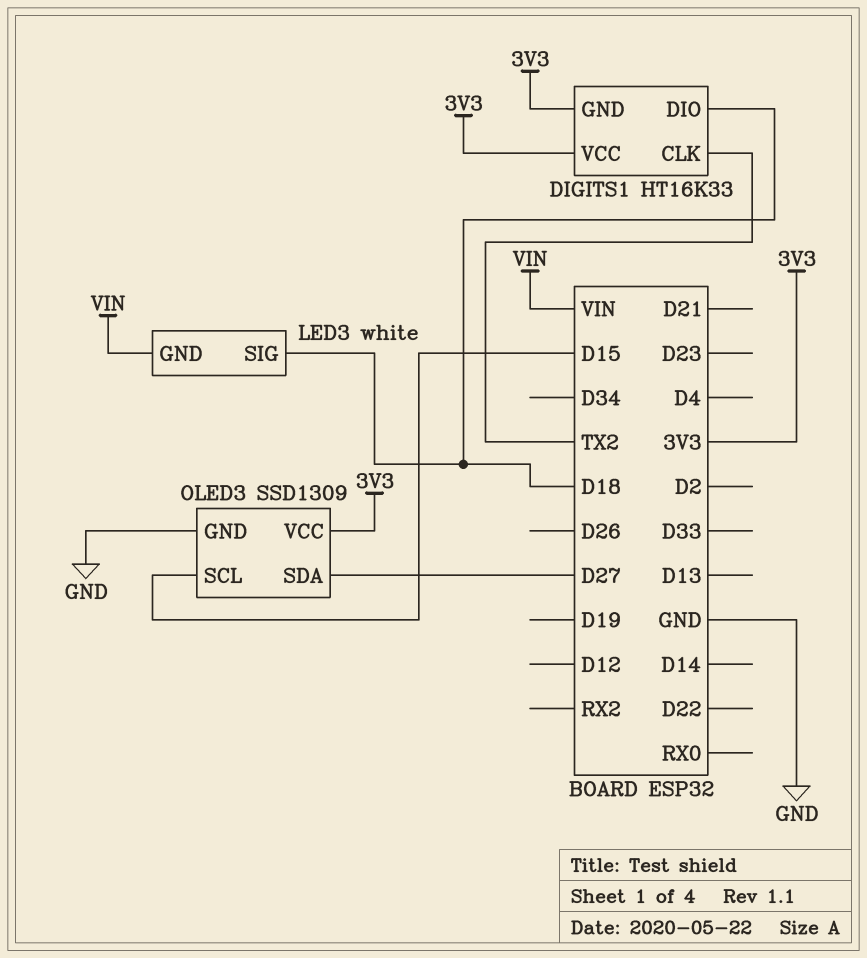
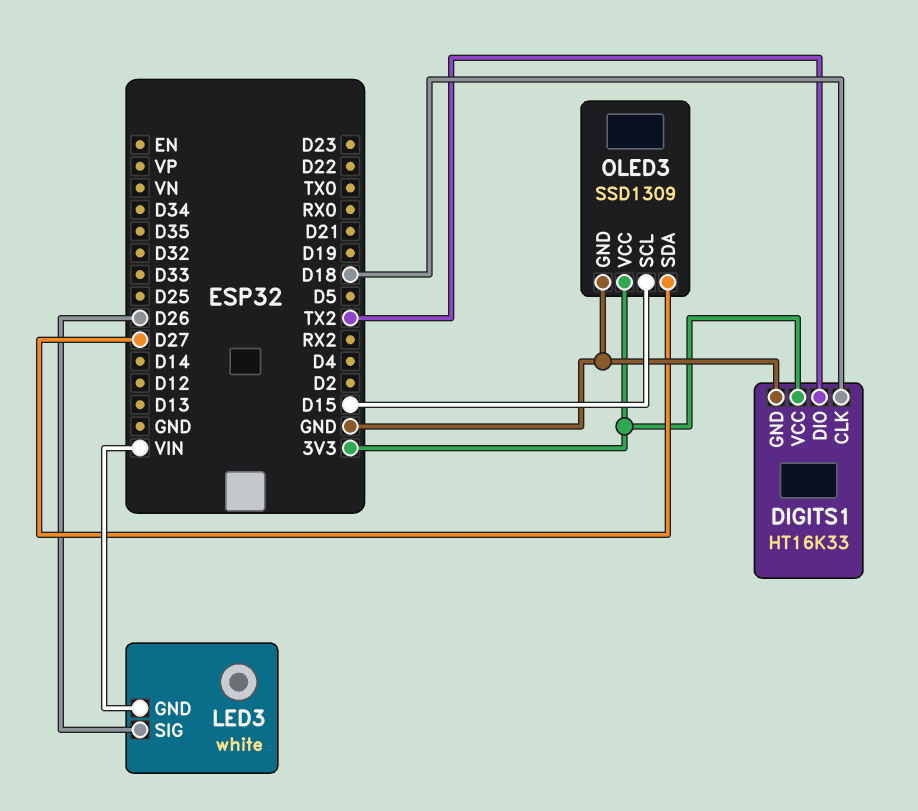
DIGITS1 pin CLK: TX2 -> D18
DIGITS1 pin DIO: D18 -> TX2
DIGITS1 pin GND: 3V3 -> GND
LED3 pin SIG: D18 -> D26

